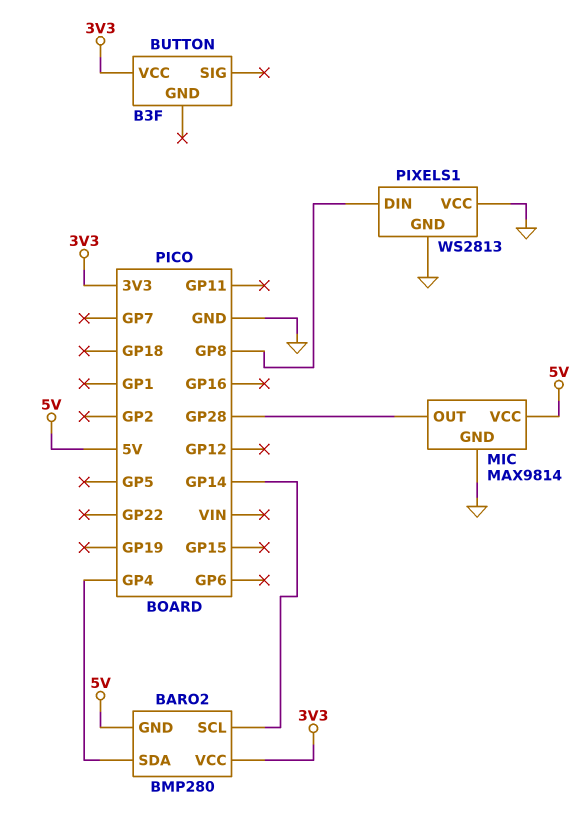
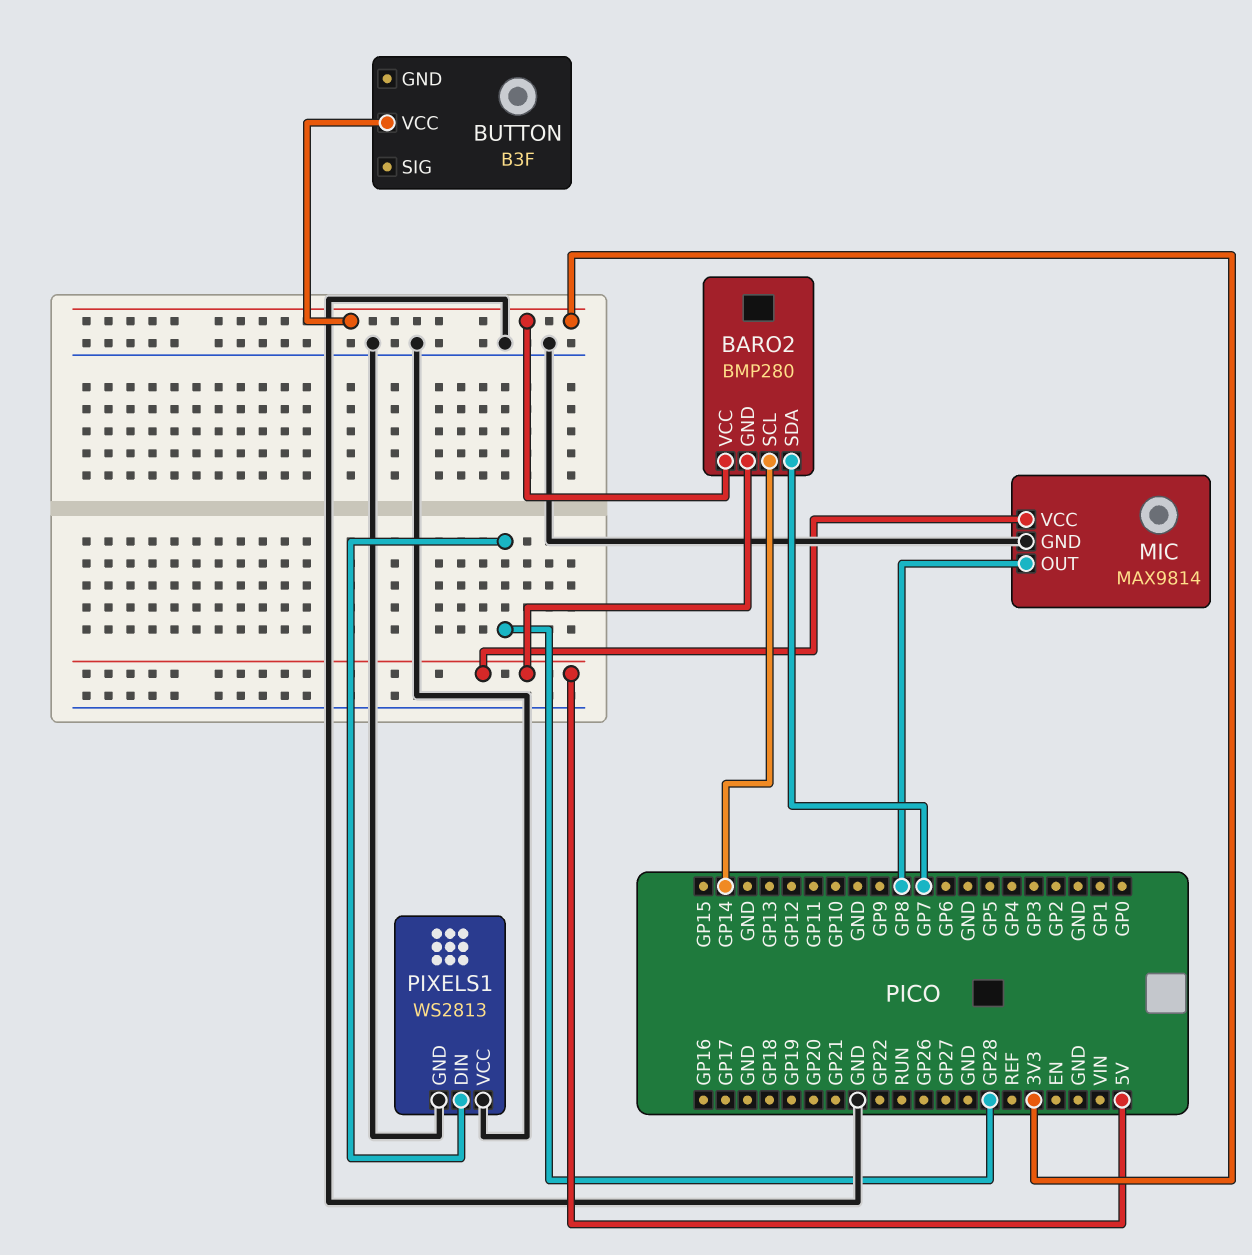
BARO2 pin SDA: GP4 -> GP7
MIC pin OUT: GP28 -> GP8
PIXELS1 pin DIN: GP8 -> GP28

